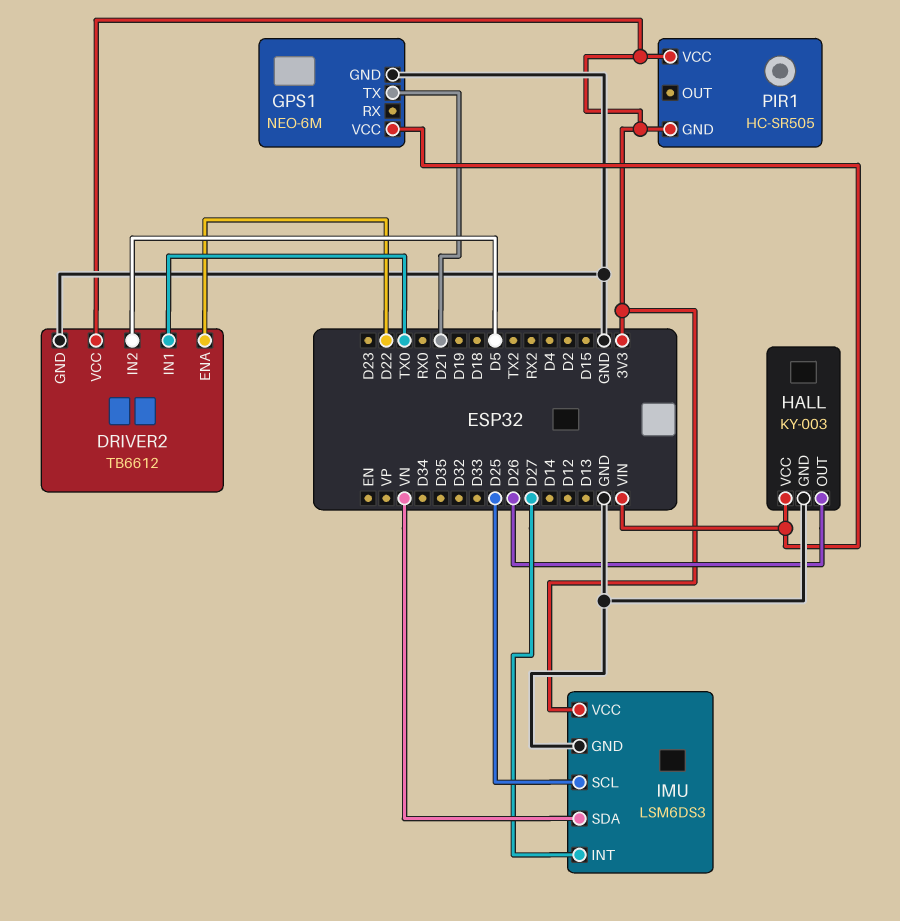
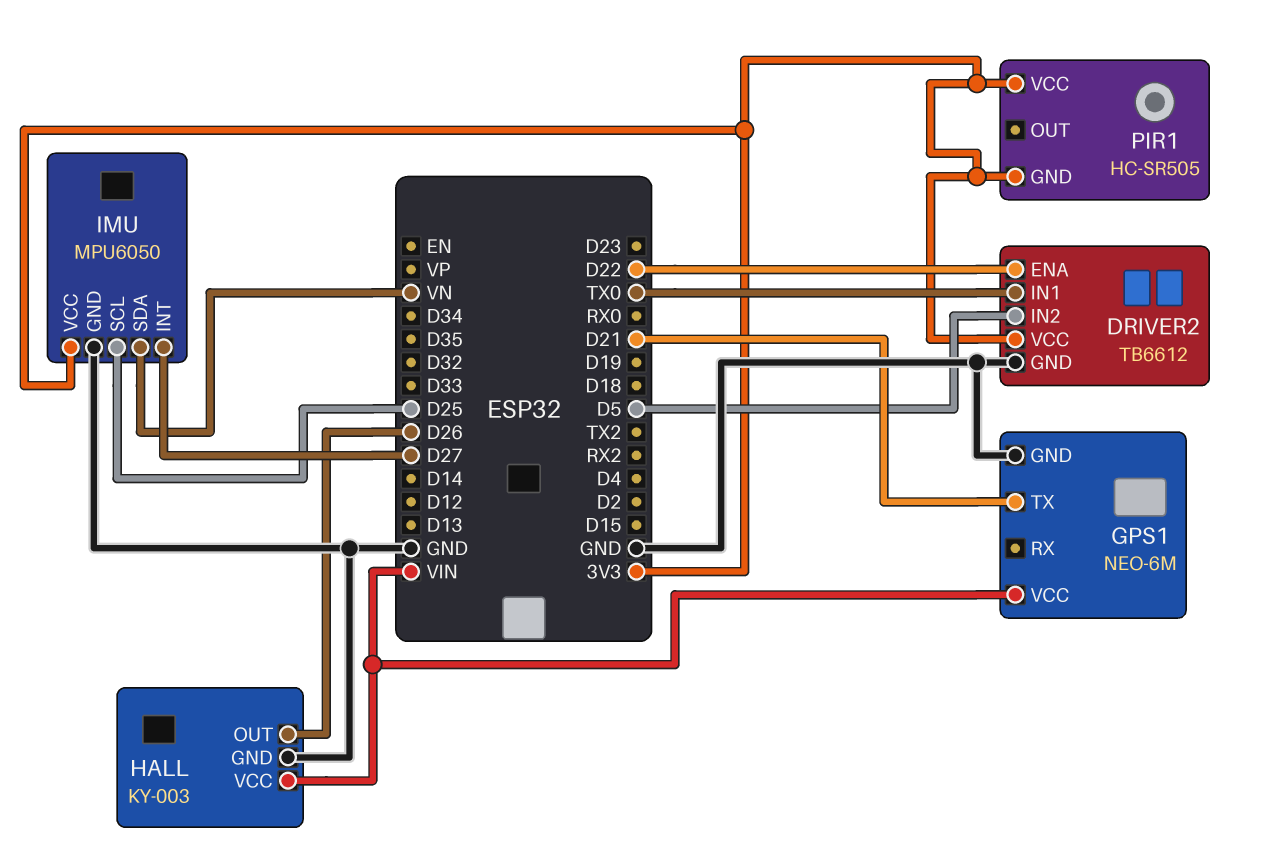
IMU: LSM6DS3 -> MPU6050

